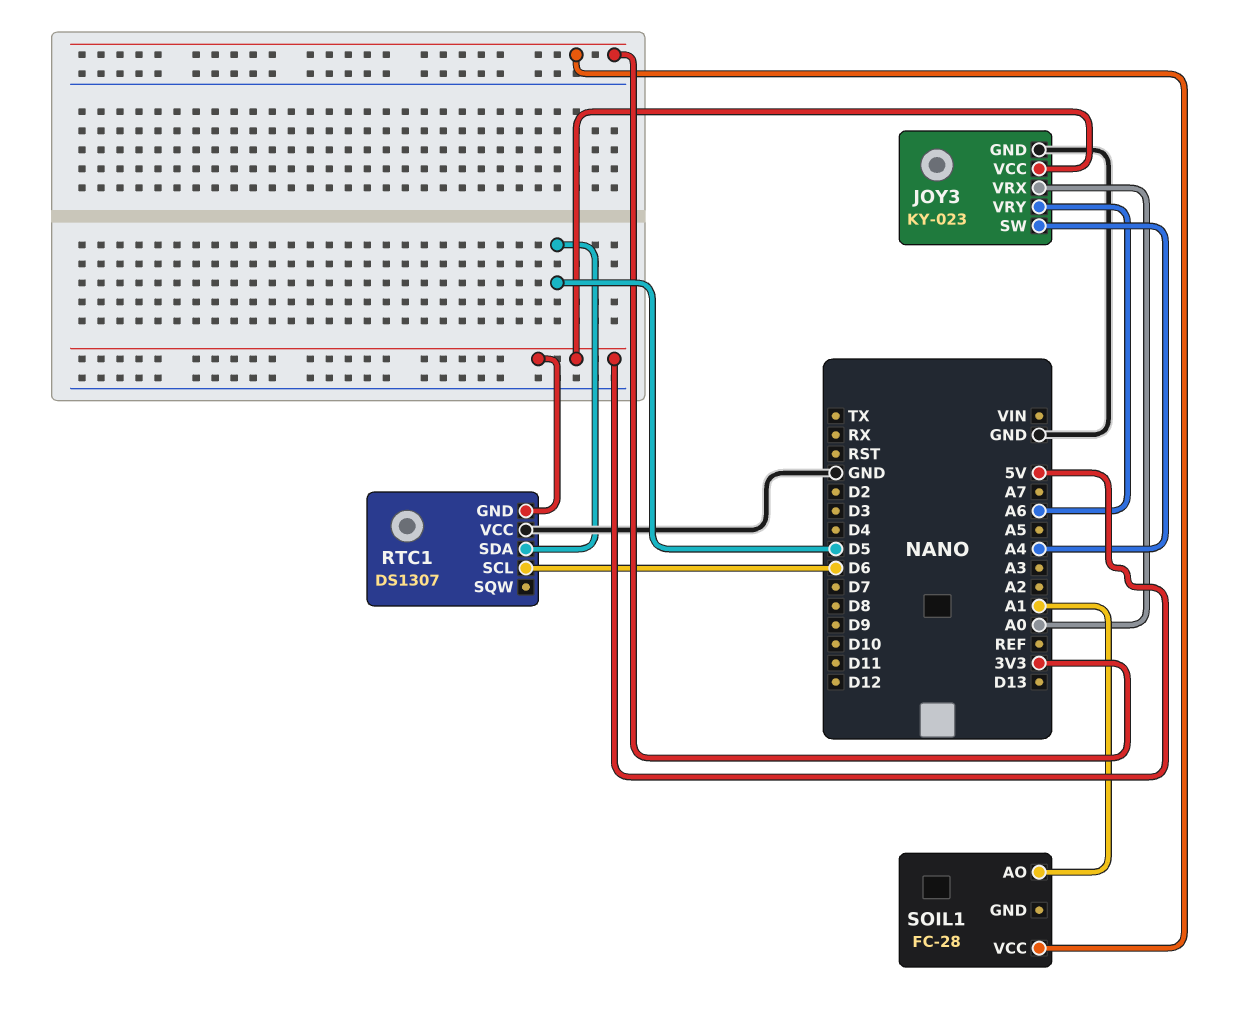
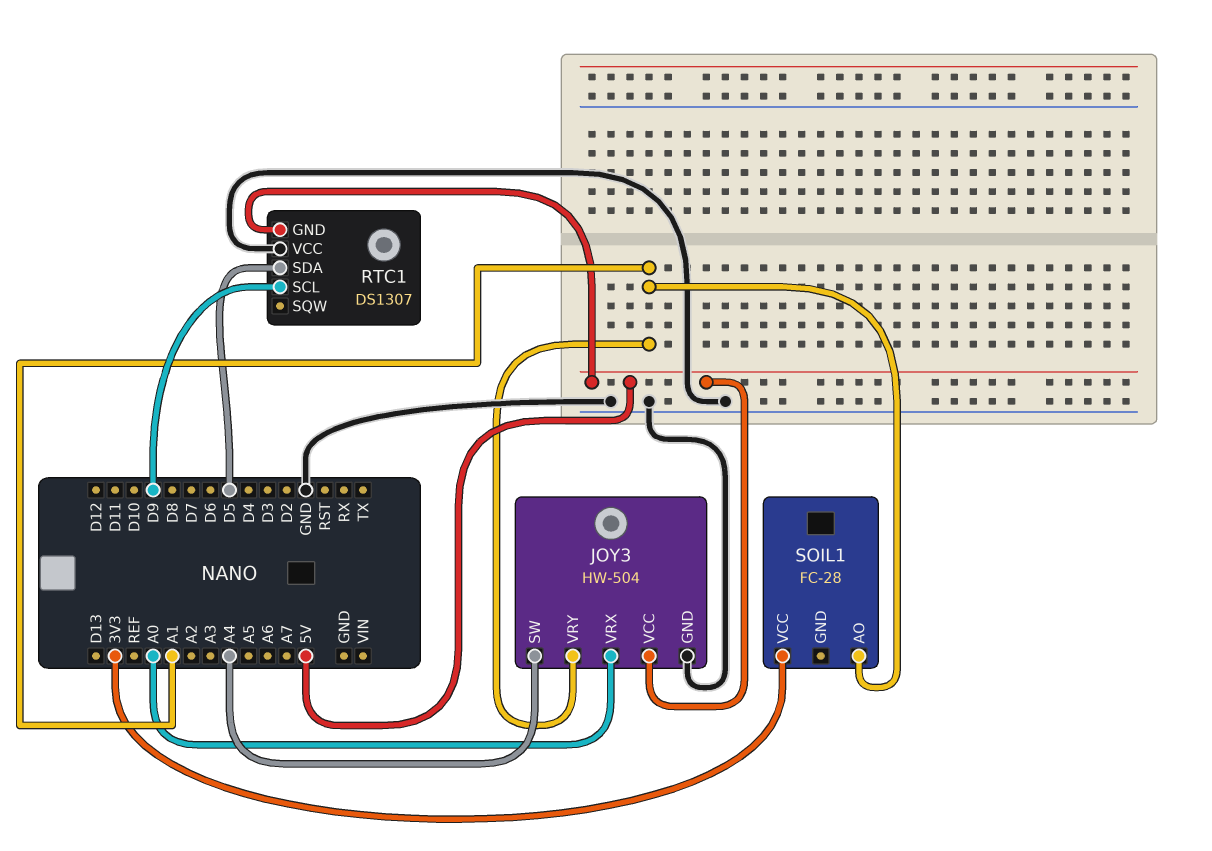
JOY3: KY-023 -> HW-504
JOY3 pin VRY: A6 -> A1
RTC1 pin SCL: D6 -> D9

